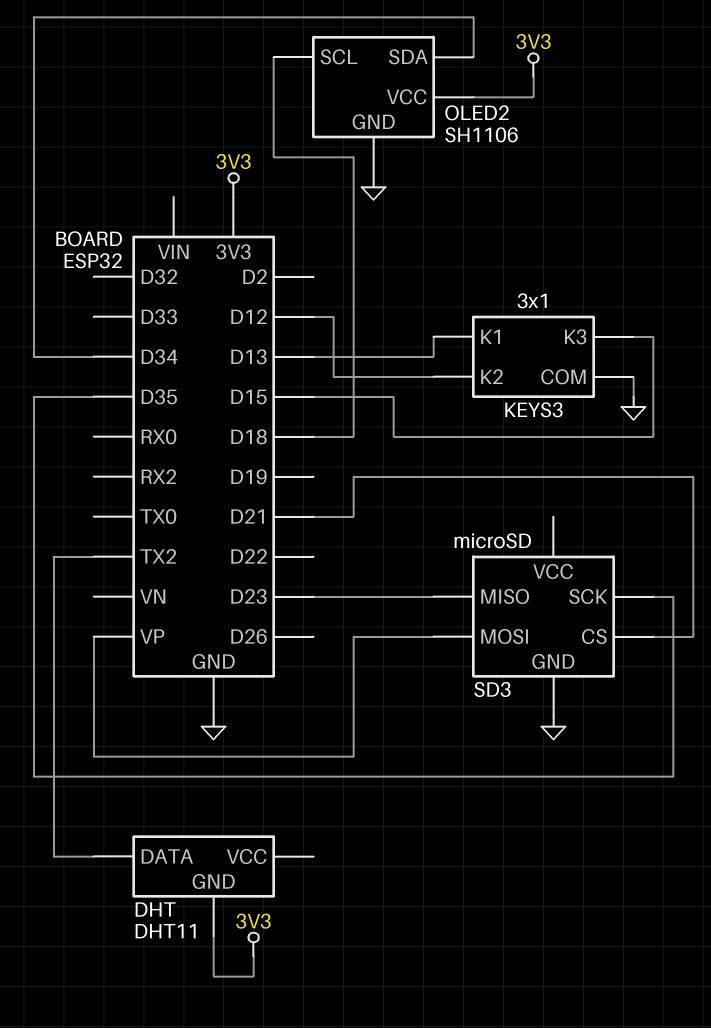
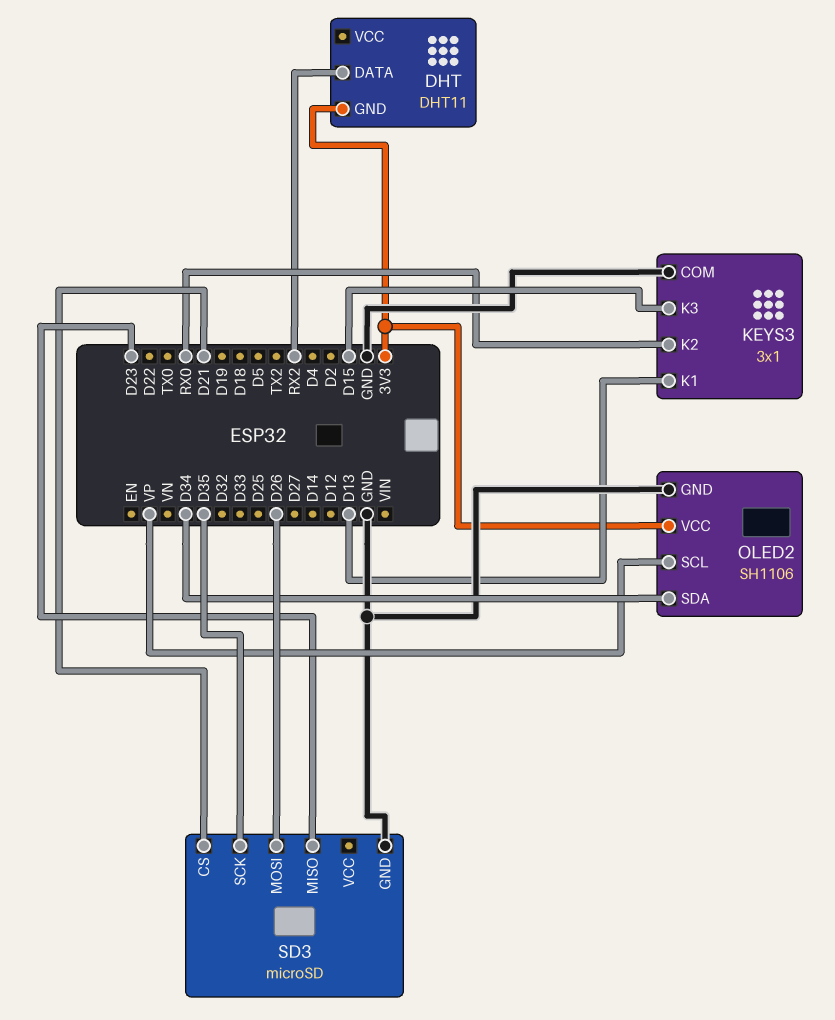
DHT pin DATA: TX2 -> RX2
KEYS3 pin K2: D12 -> RX0
OLED2 pin SCL: D18 -> VP
SD3 pin MOSI: VP -> D26

